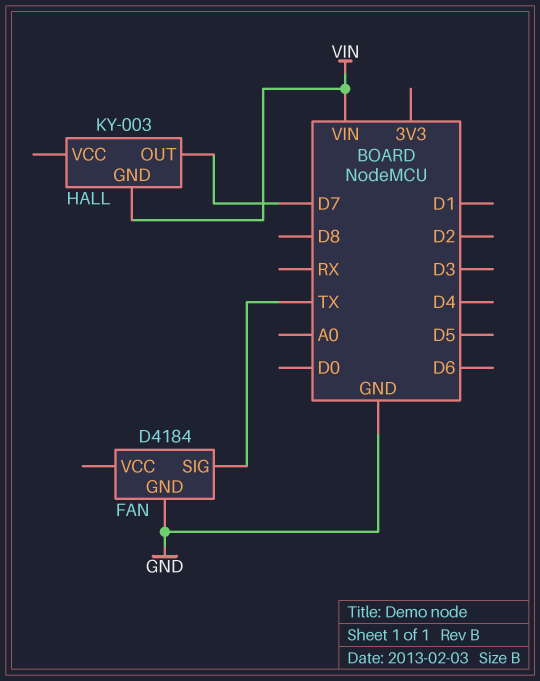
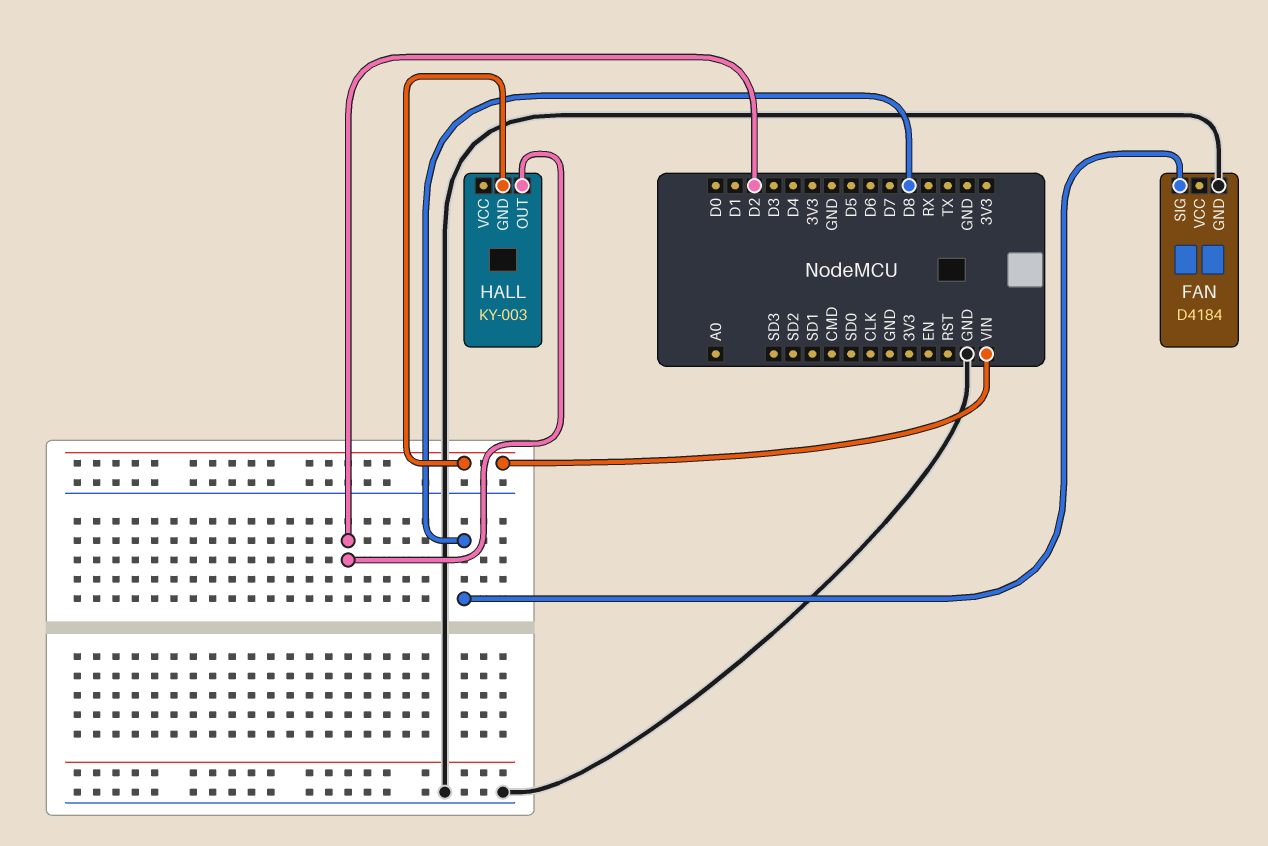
FAN pin SIG: TX -> D8
HALL pin OUT: D7 -> D2

